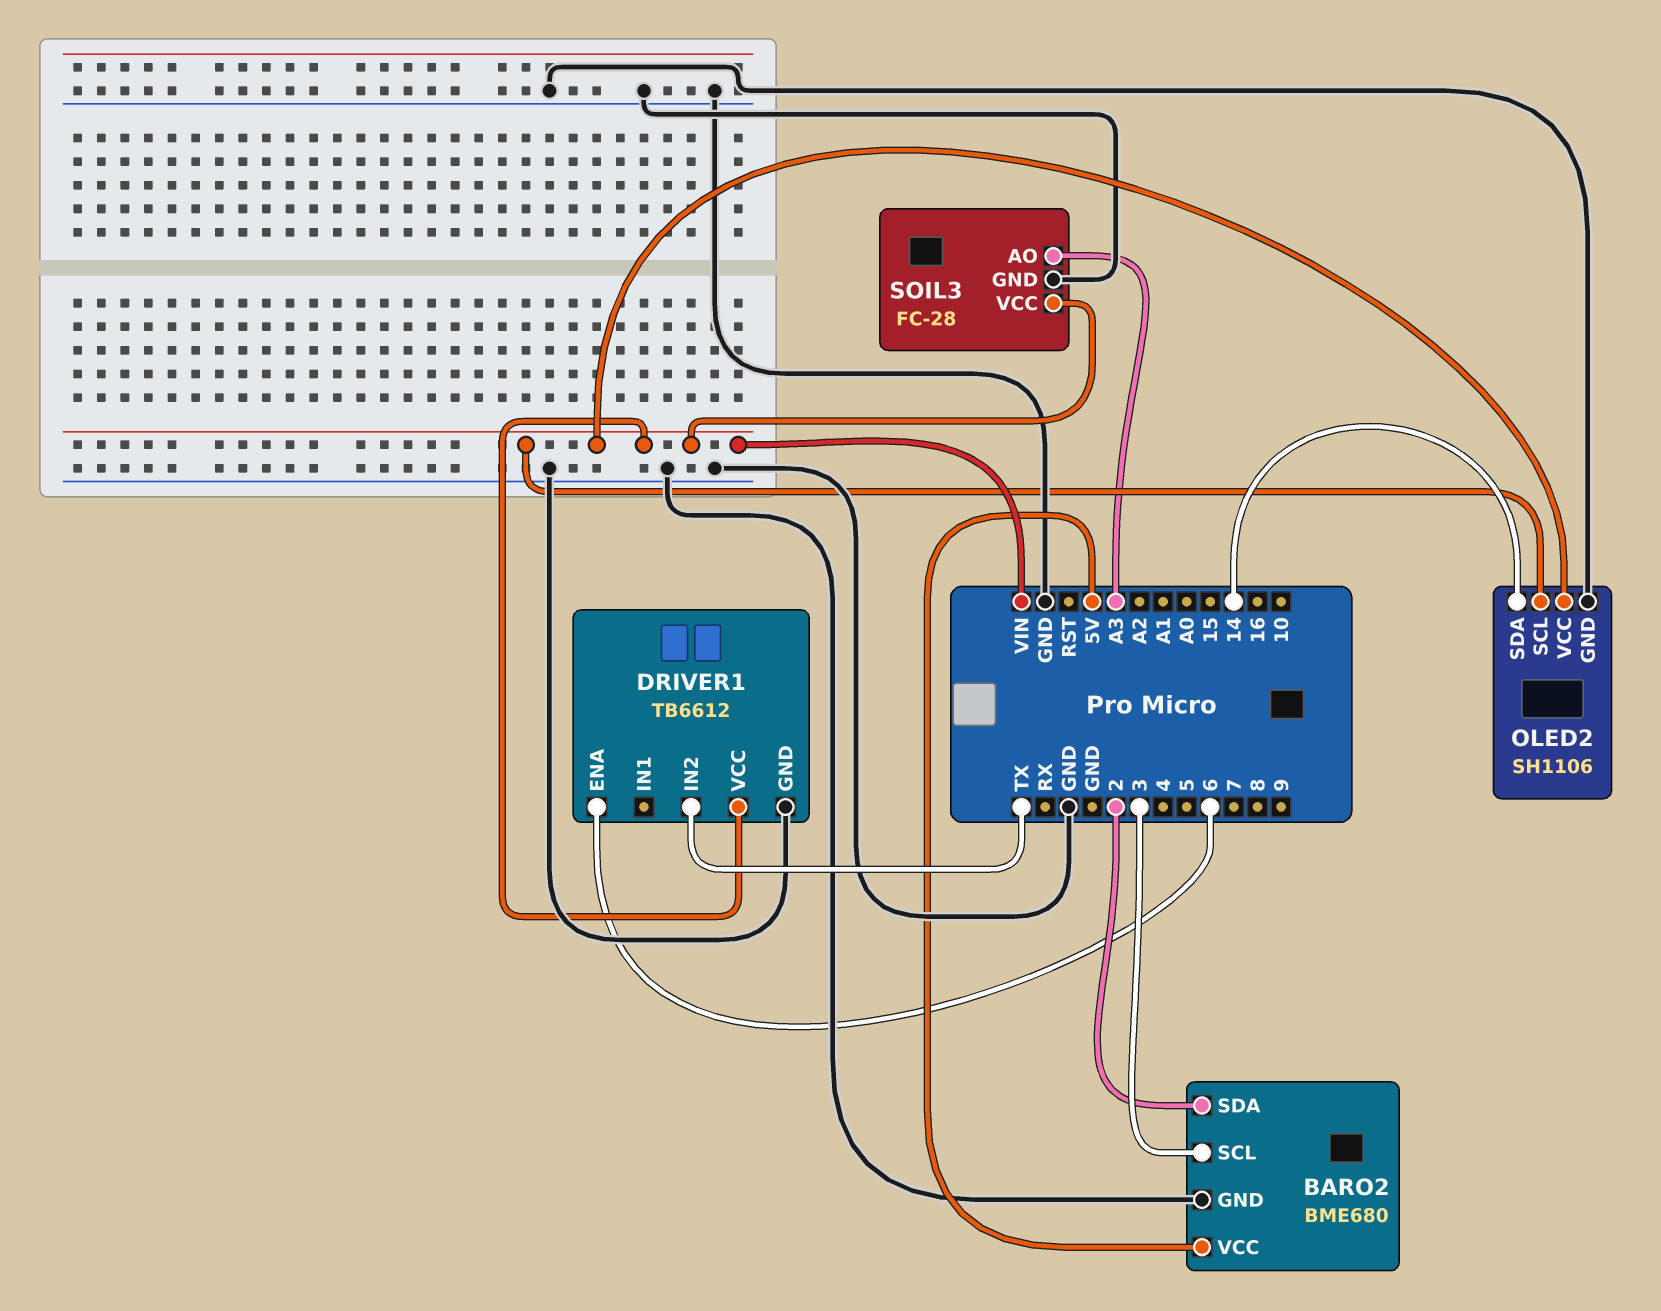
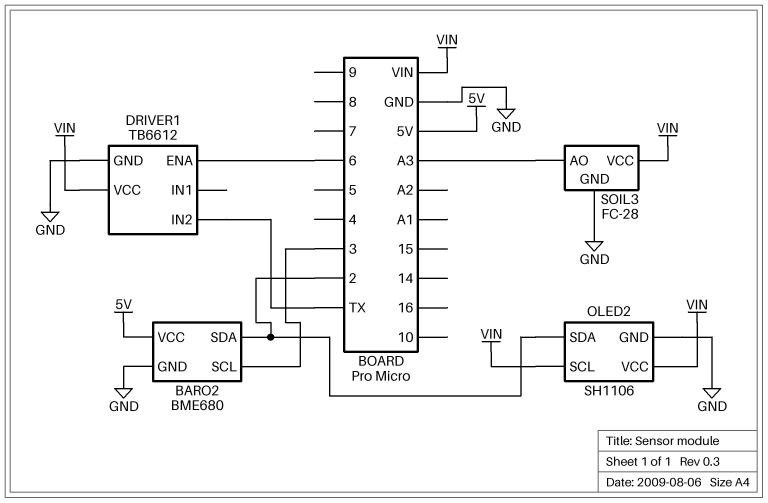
OLED2 pin SDA: 14 -> 2

